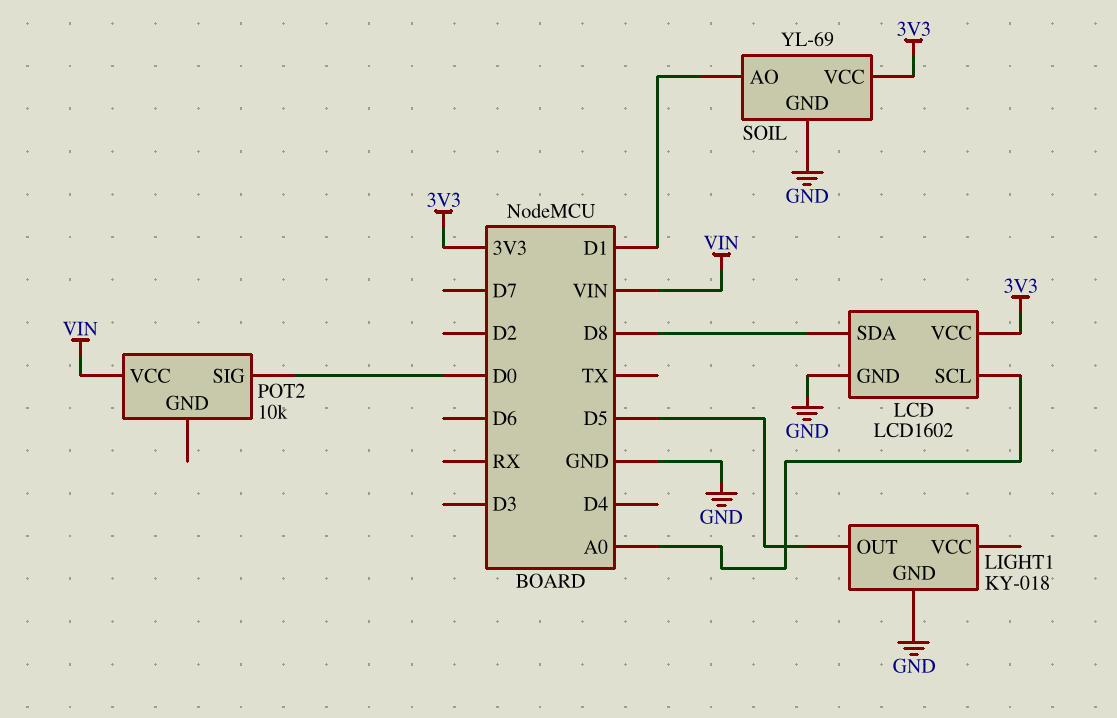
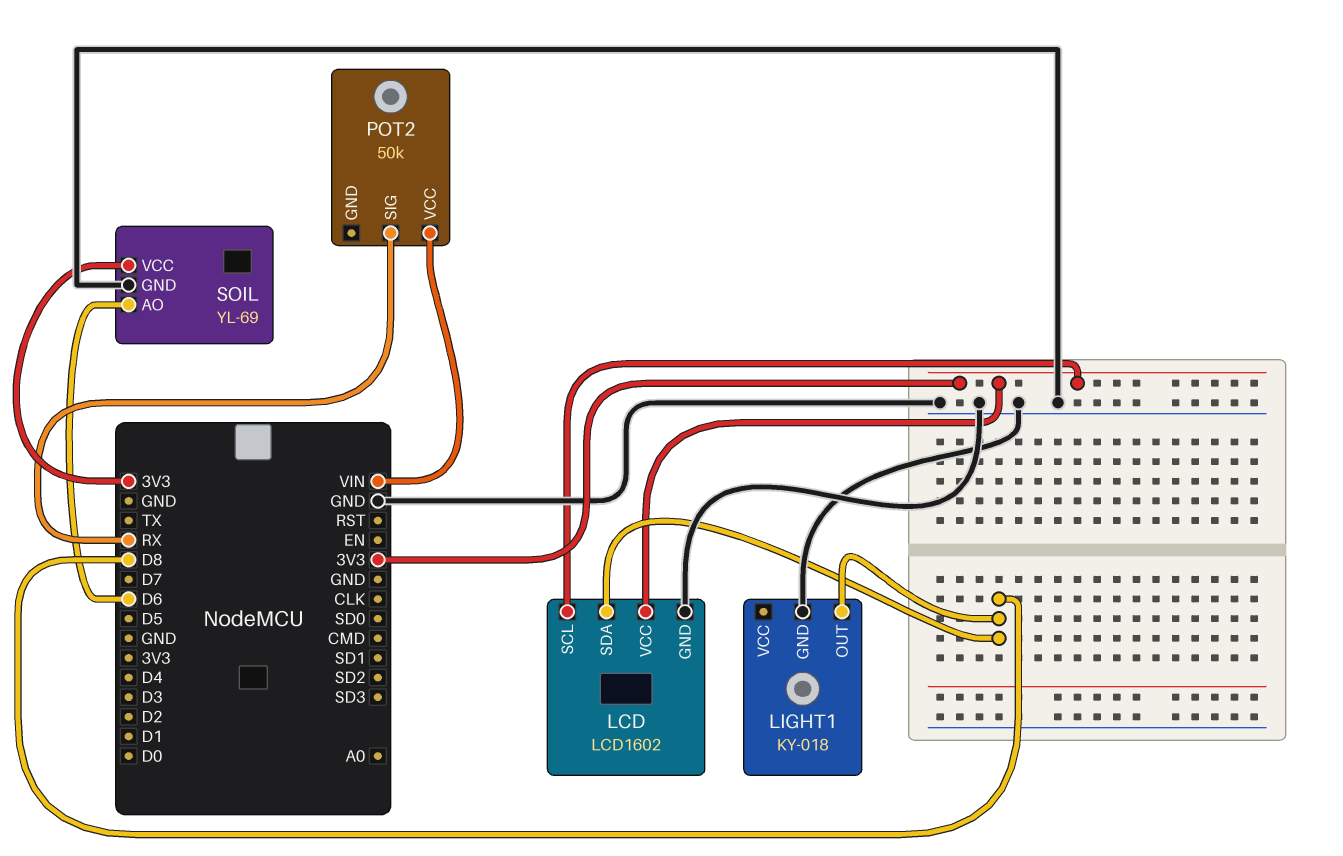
LCD pin SCL: A0 -> 3V3
LIGHT1 pin OUT: D5 -> D8
POT2: 10k -> 50k
POT2 pin SIG: D0 -> RX
SOIL pin AO: D1 -> D6

